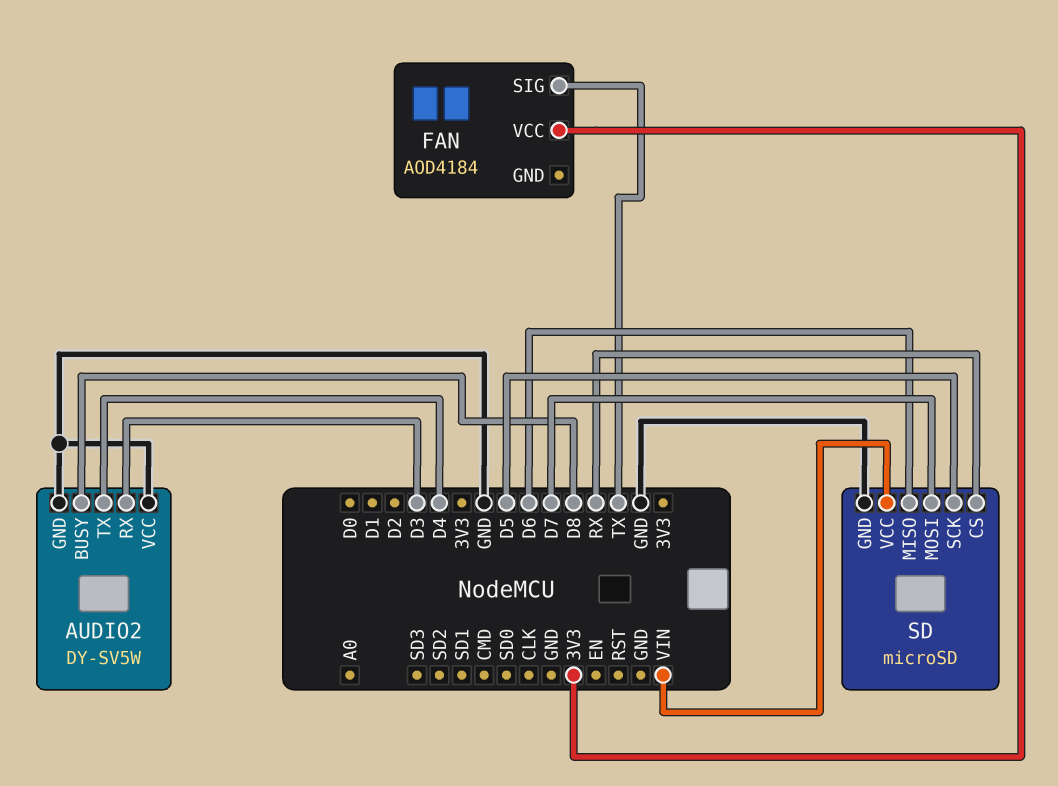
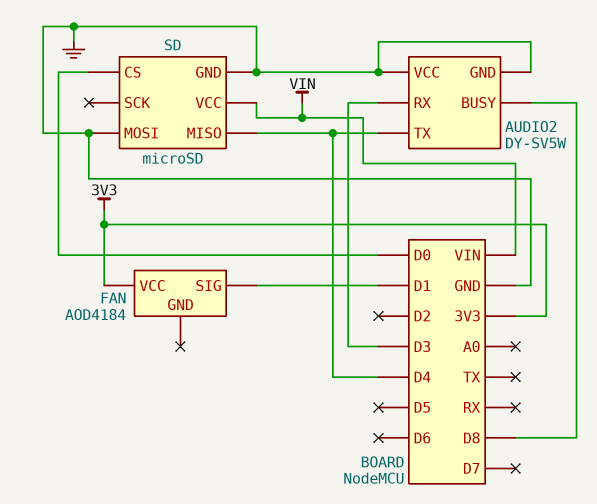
FAN pin SIG: TX -> D1
SD pin CS: RX -> D0
SD pin MISO: D6 -> D4
SD pin MOSI: D7 -> GND
SD pin SCK: D5 -> none

